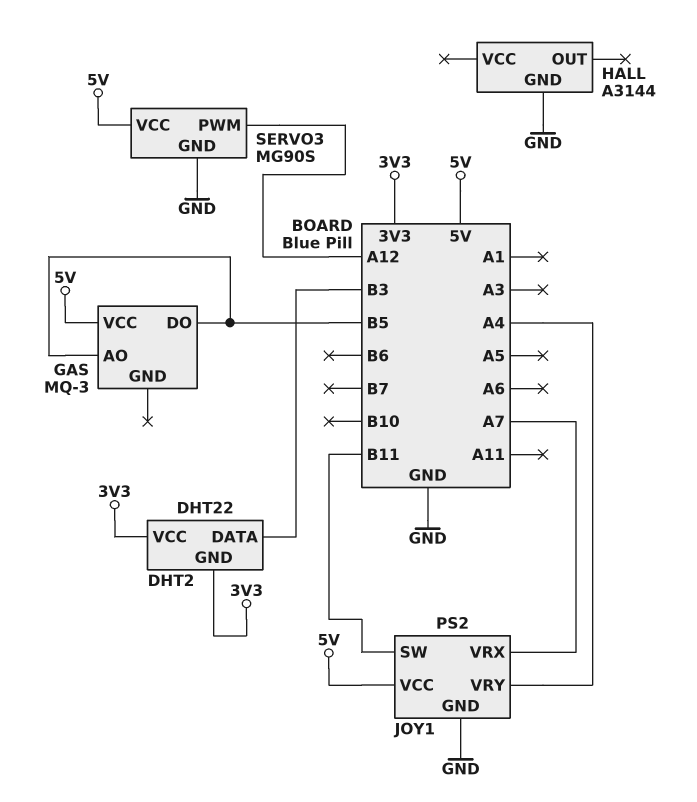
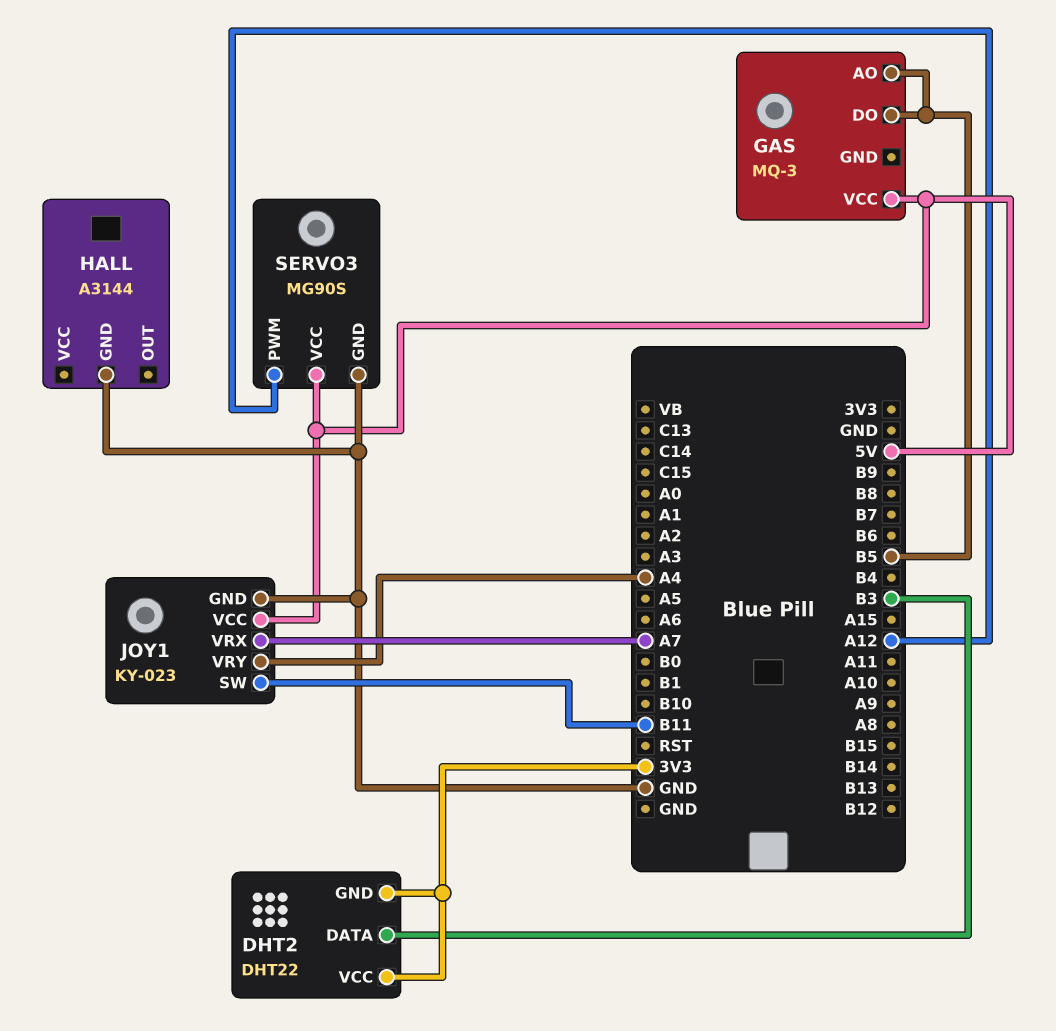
JOY1: PS2 -> KY-023

